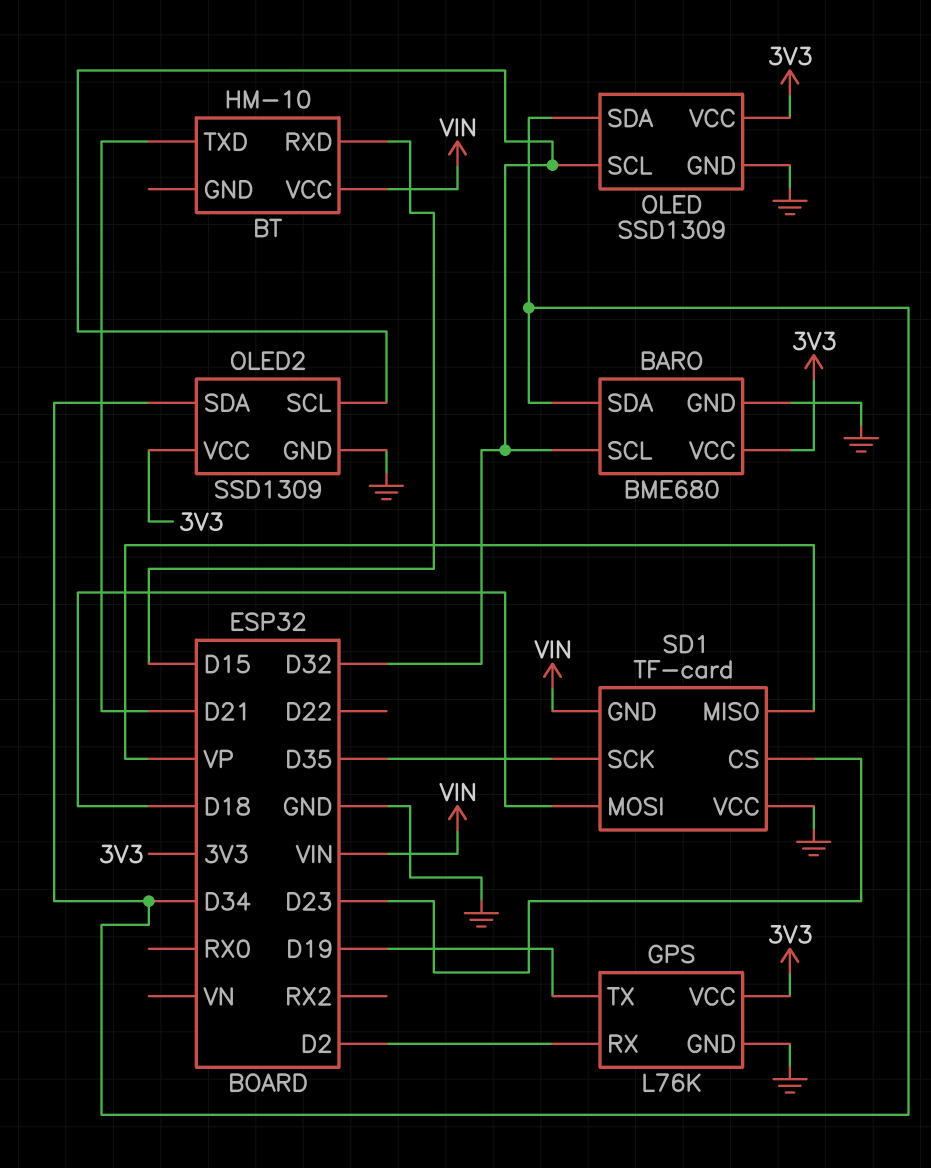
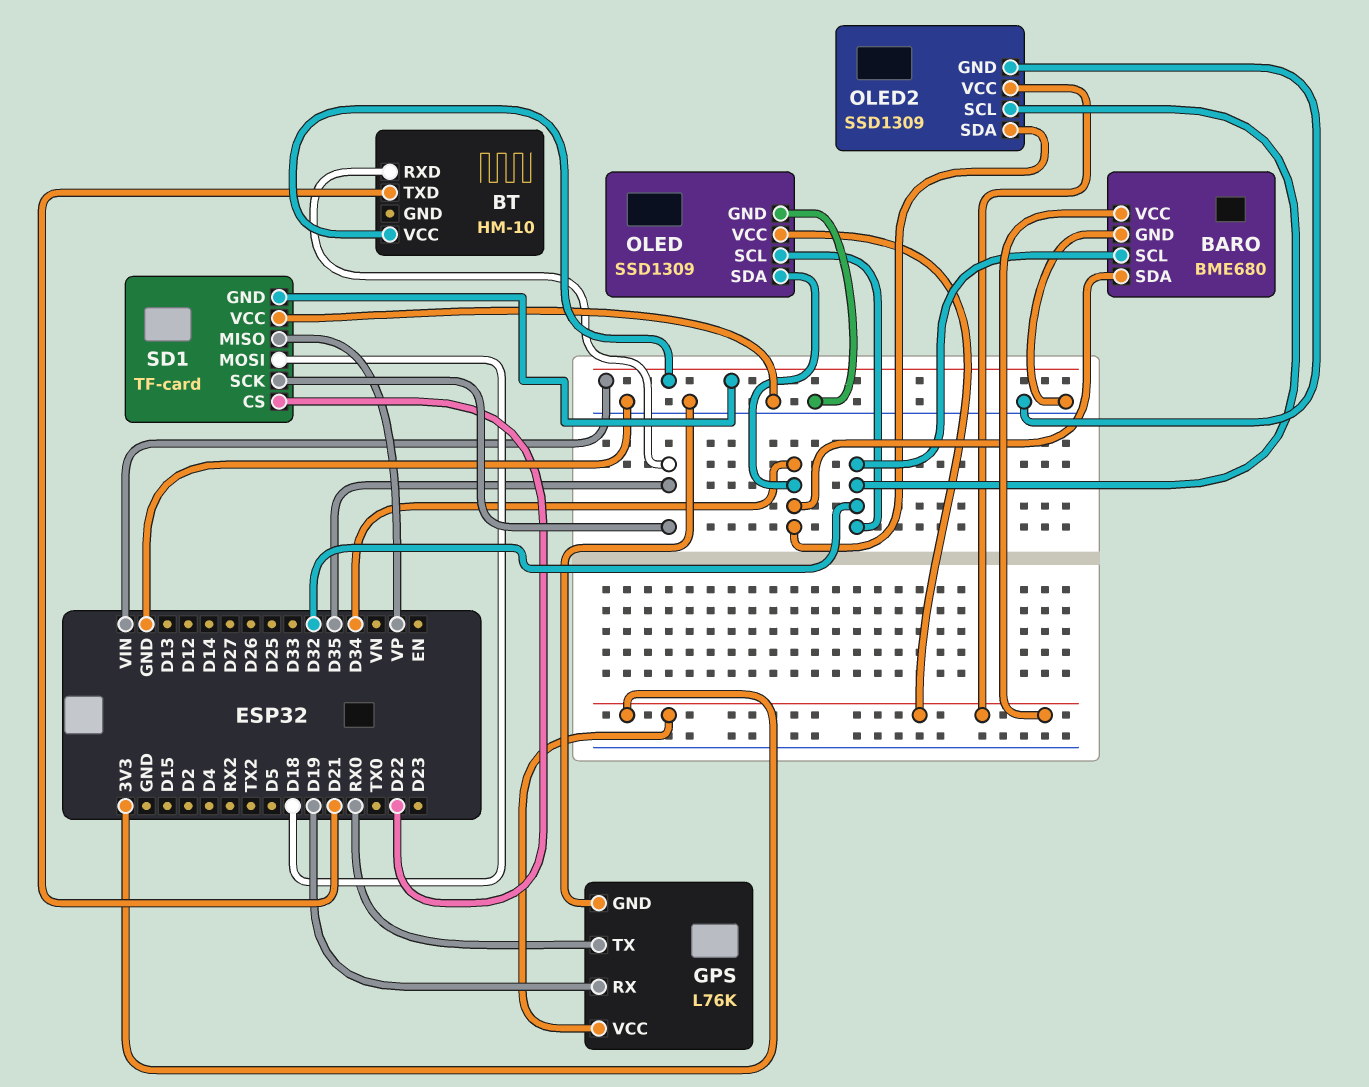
BT pin RXD: D15 -> D35
GPS pin RX: D2 -> D19
GPS pin TX: D19 -> RX0
SD1 pin CS: D23 -> D22

